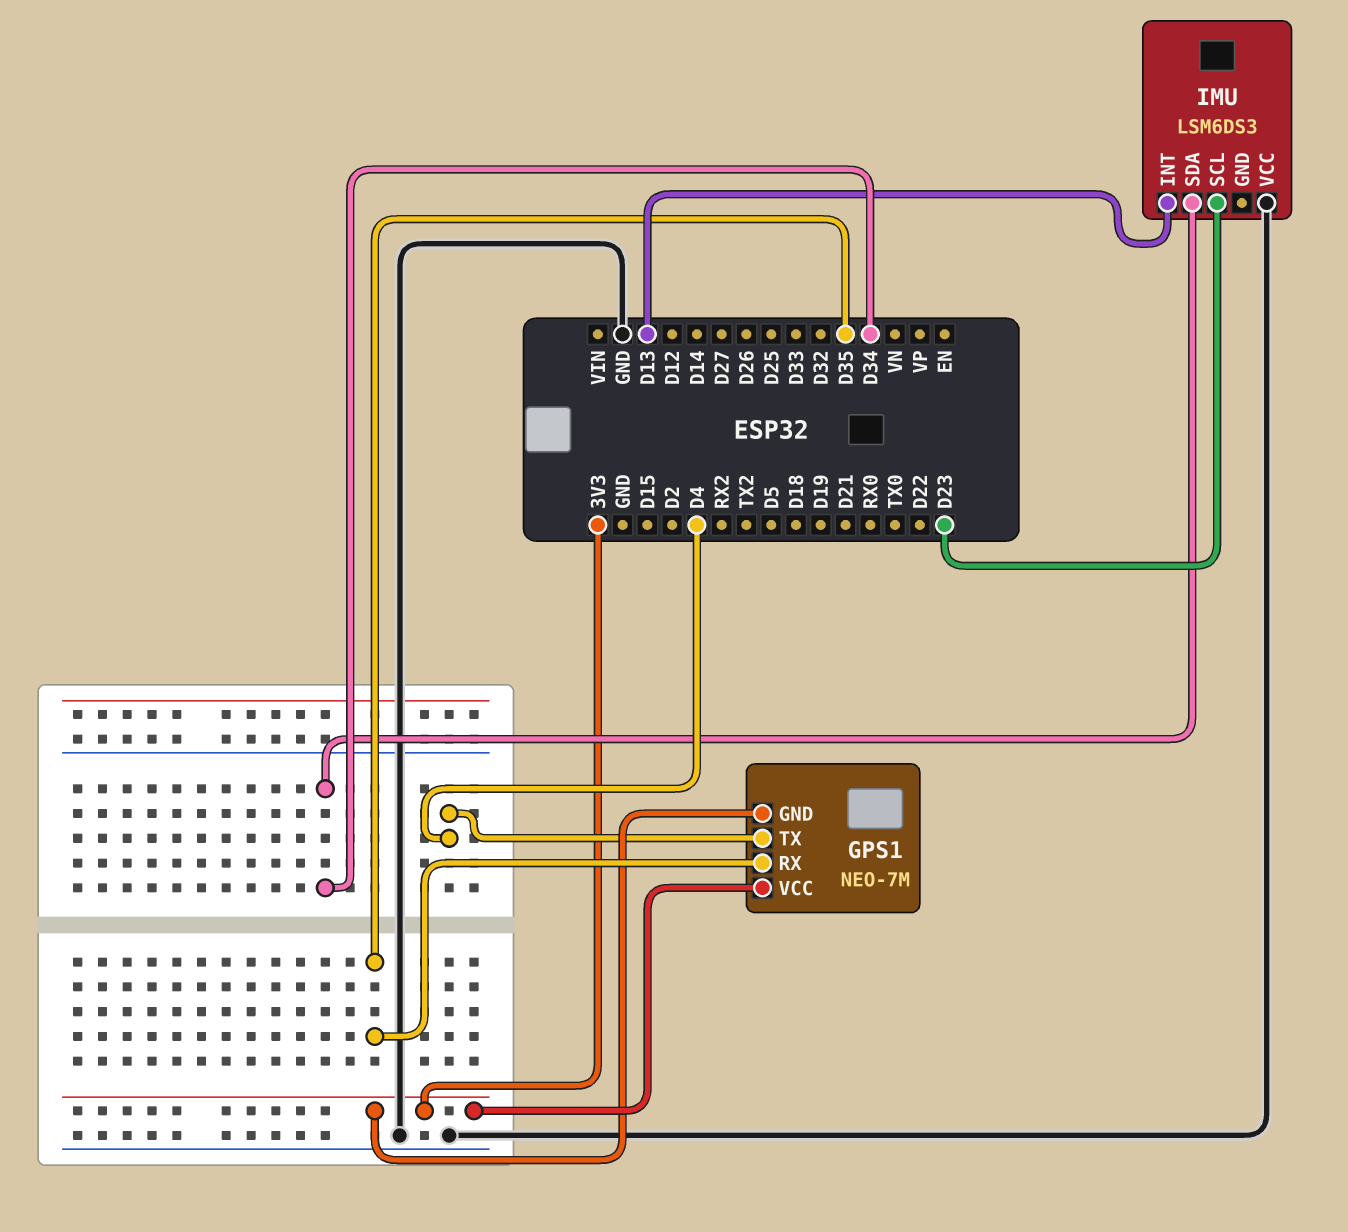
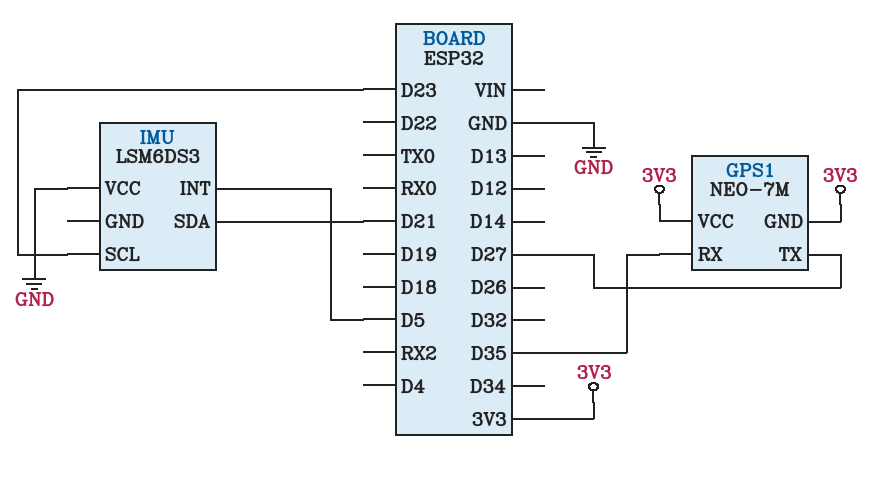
GPS1 pin TX: D4 -> D27
IMU pin INT: D13 -> D5
IMU pin SDA: D34 -> D21

